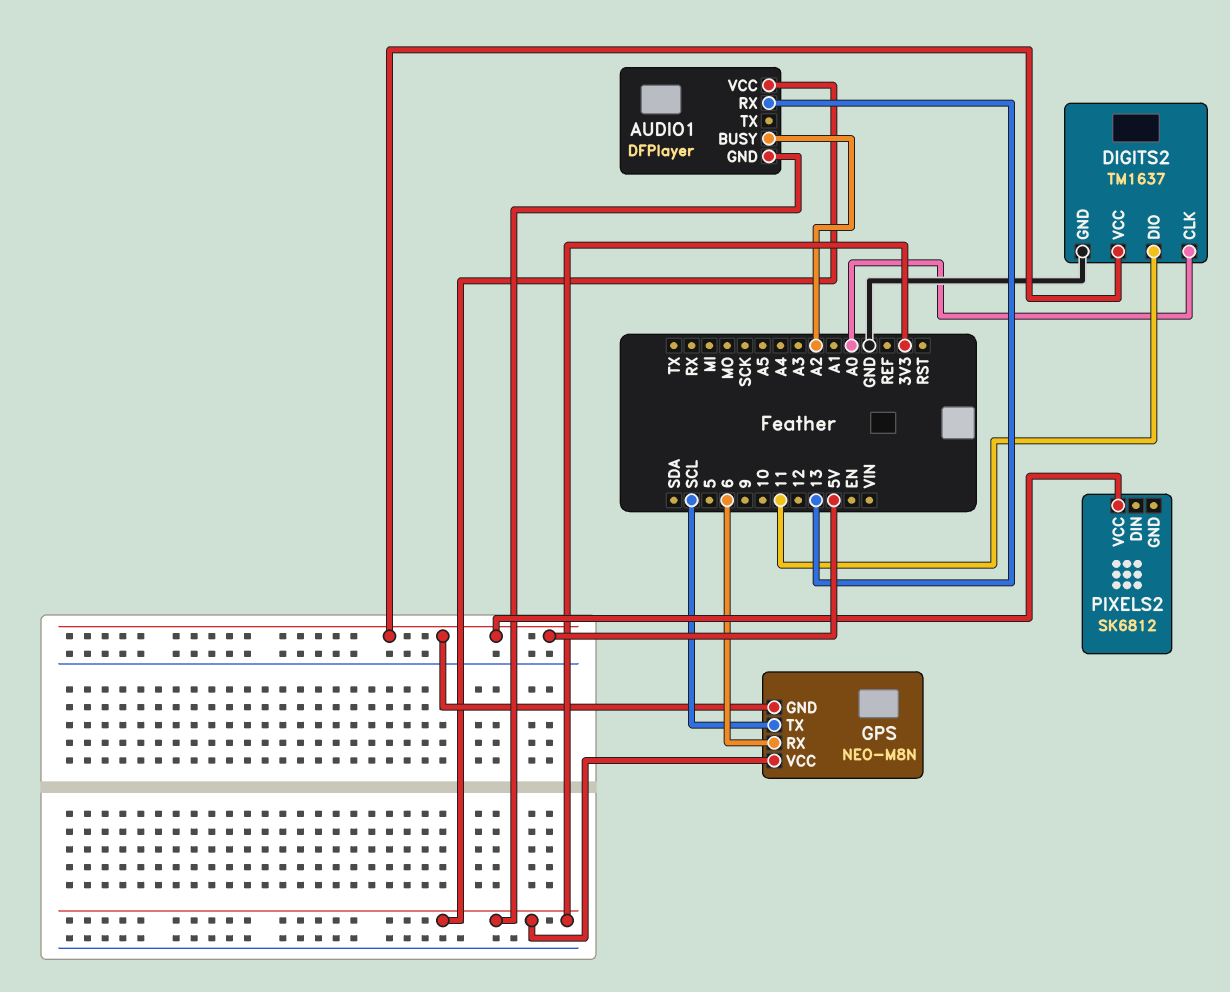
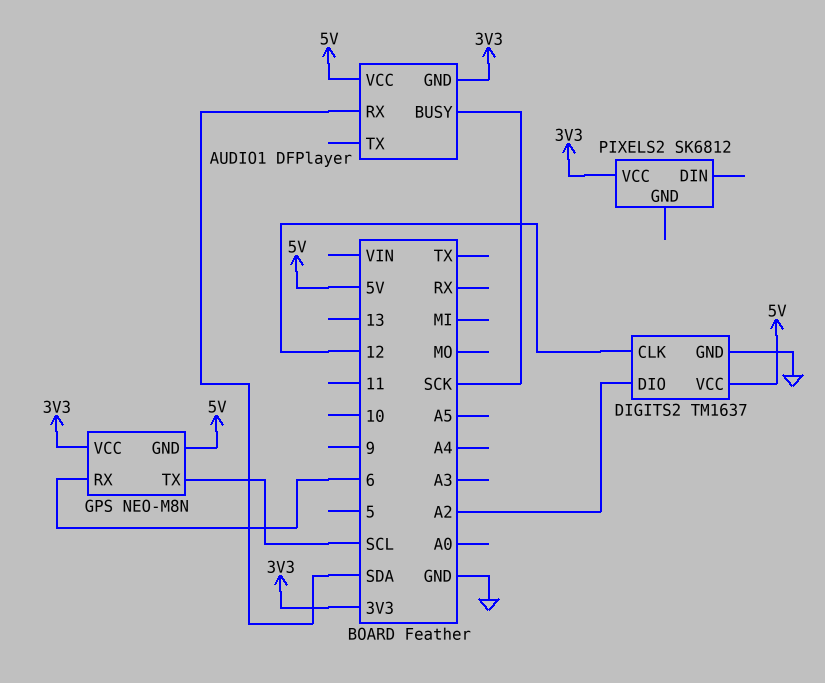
AUDIO1 pin BUSY: A2 -> SCK
AUDIO1 pin RX: 13 -> SDA
AUDIO1 pin VCC: 3V3 -> 5V
DIGITS2 pin CLK: A0 -> 12
DIGITS2 pin DIO: 11 -> A2
PIXELS2 pin VCC: 5V -> 3V3

